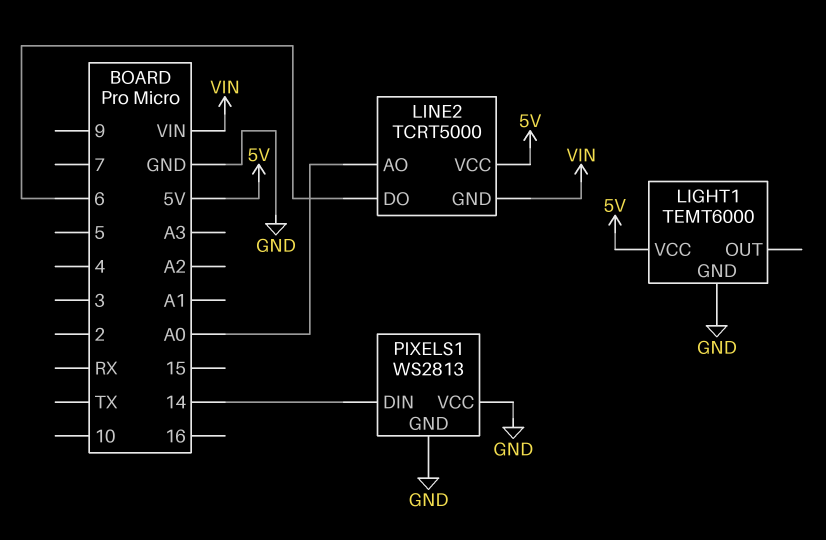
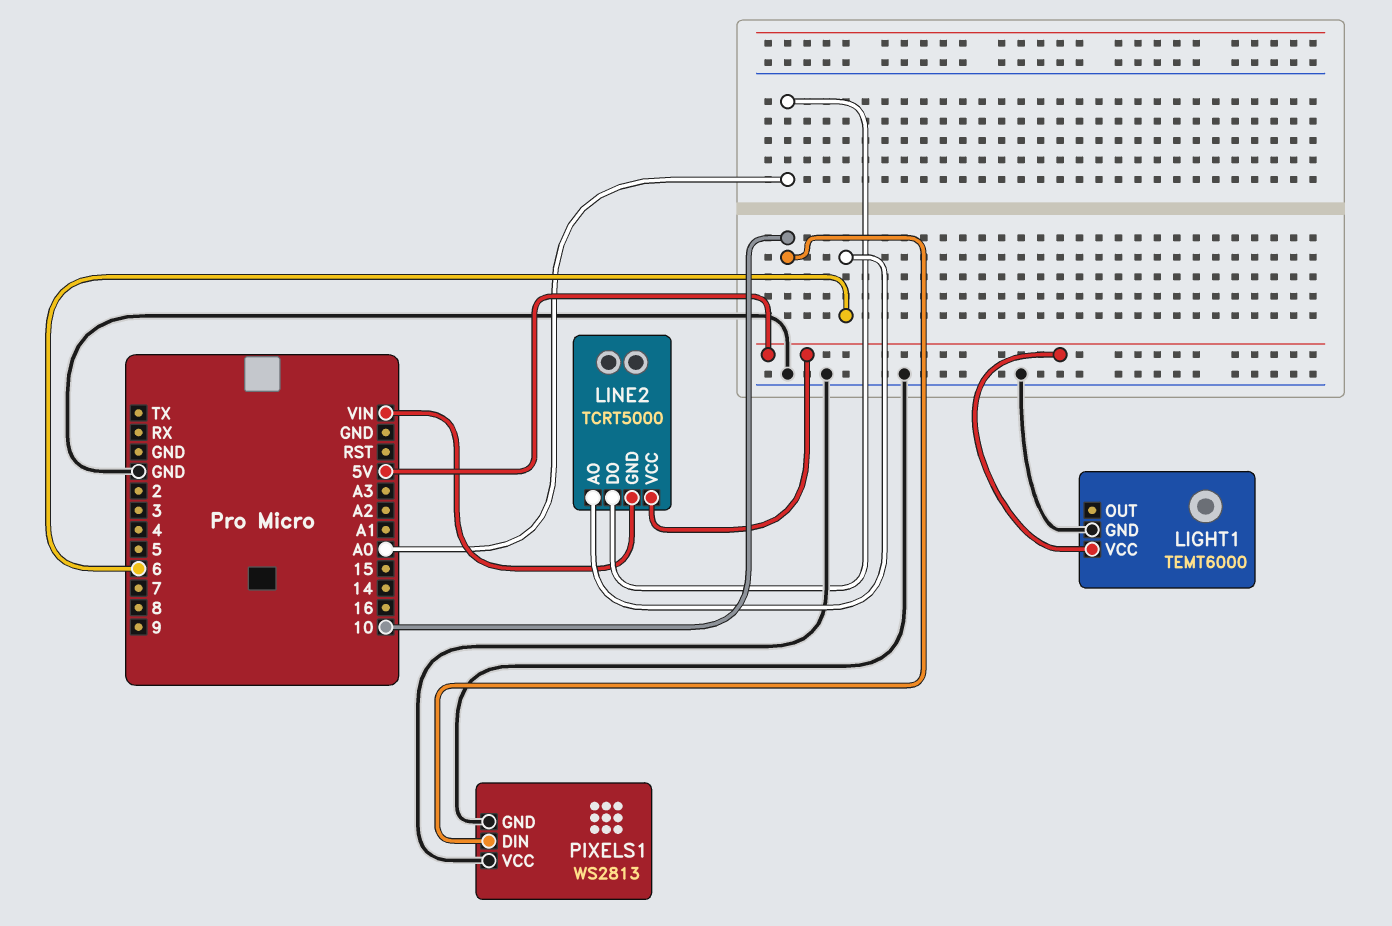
LINE2 pin AO: A0 -> 6
LINE2 pin DO: 6 -> A0
PIXELS1 pin DIN: 14 -> 10

